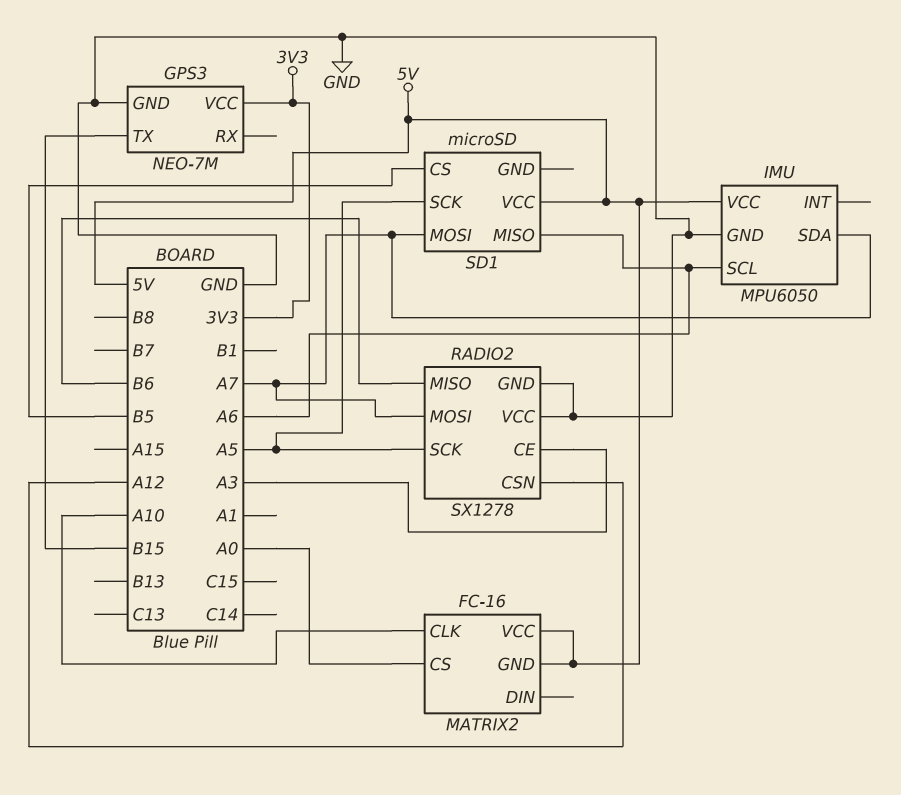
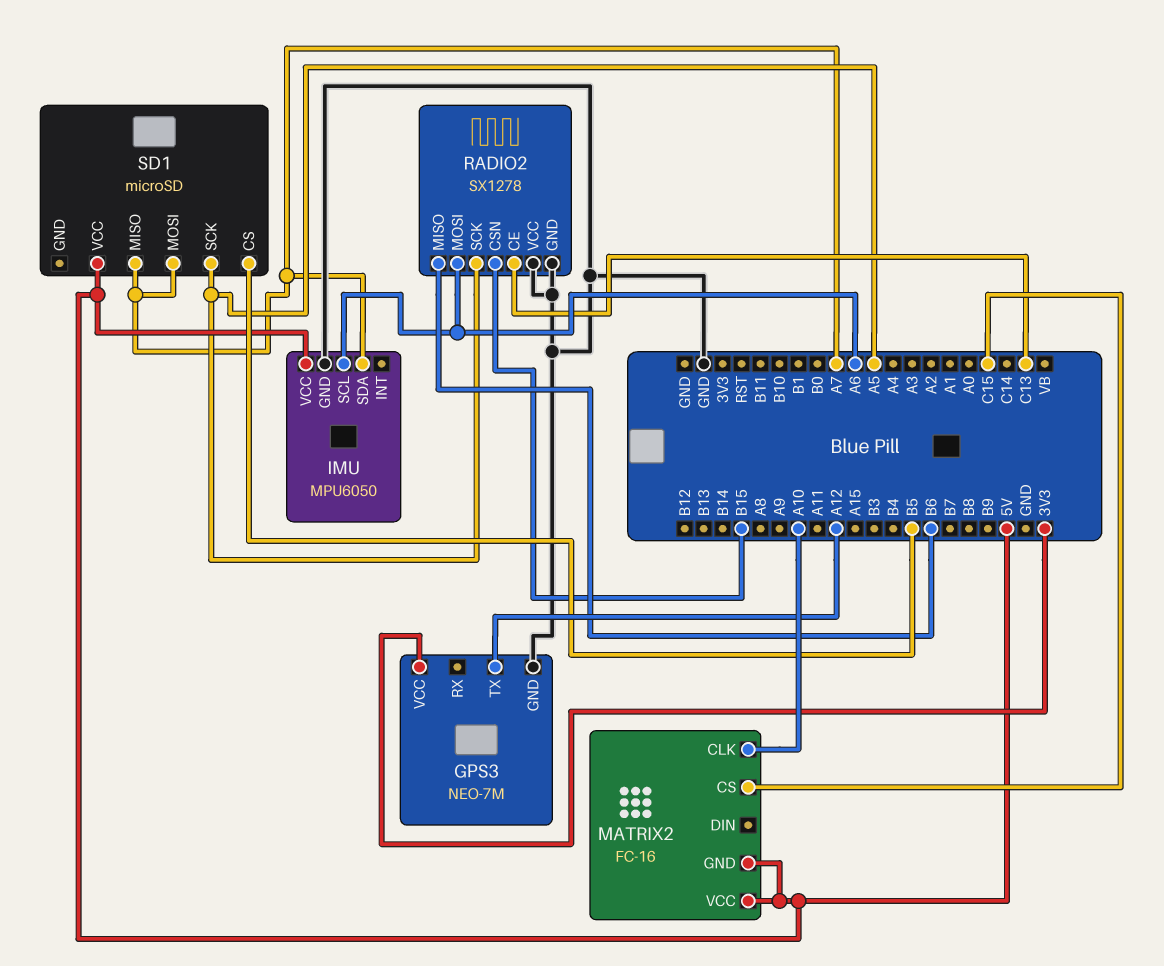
GPS3 pin TX: B15 -> A12
MATRIX2 pin CS: A0 -> C15
RADIO2 pin CE: A3 -> C13
RADIO2 pin CSN: A12 -> B15
RADIO2 pin MOSI: A7 -> A6
SD1 pin MISO: A6 -> A7

